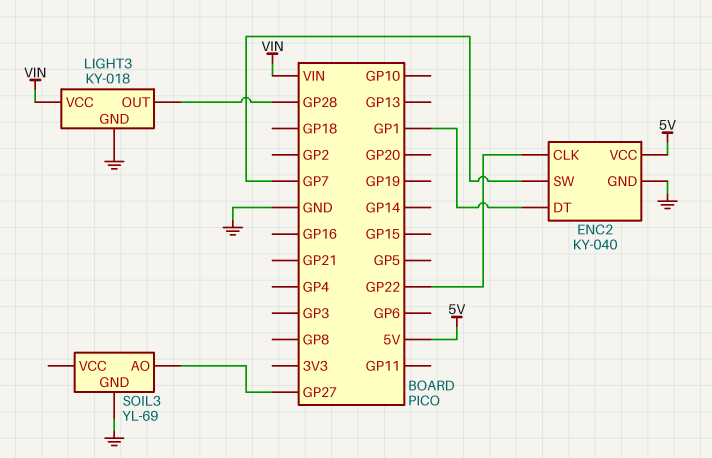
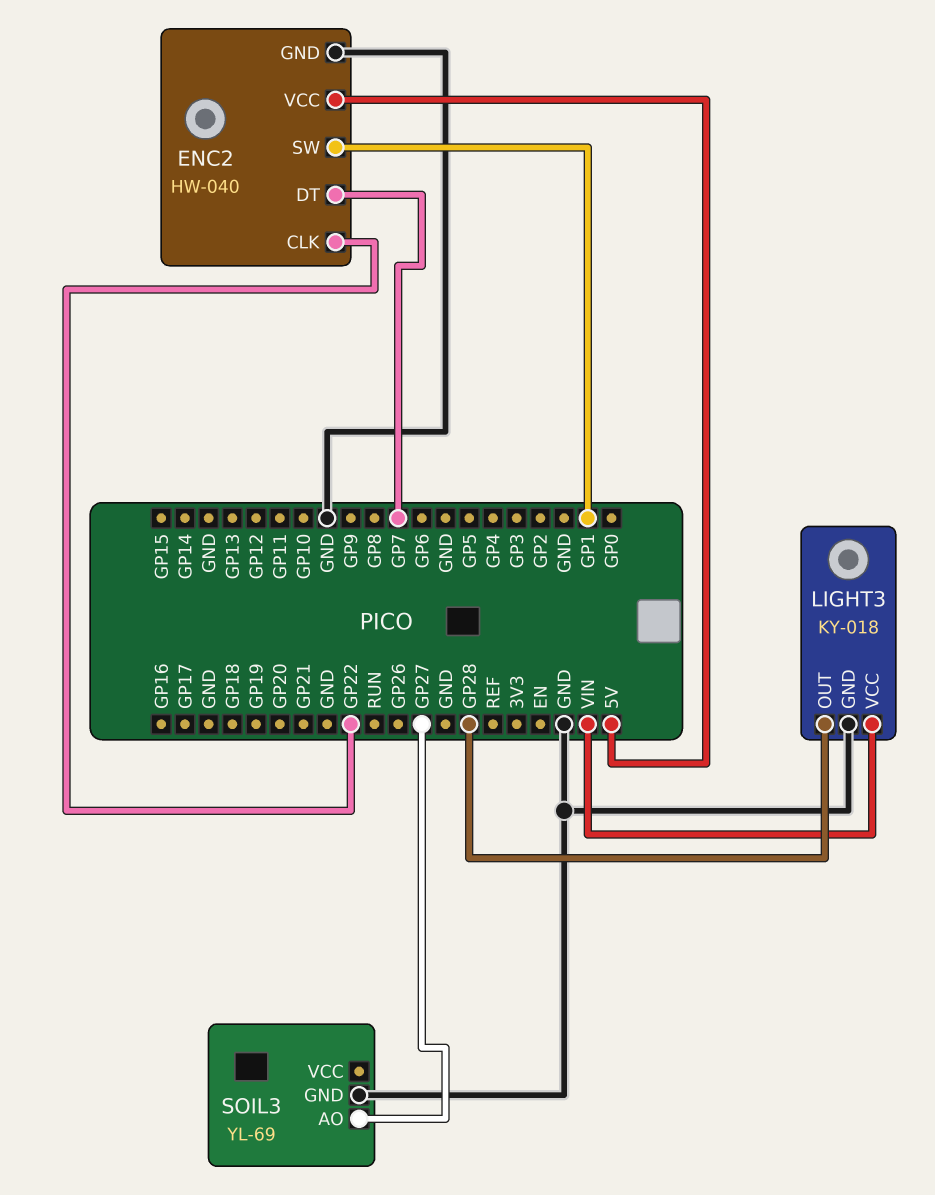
ENC2: KY-040 -> HW-040
ENC2 pin DT: GP1 -> GP7
ENC2 pin SW: GP7 -> GP1

